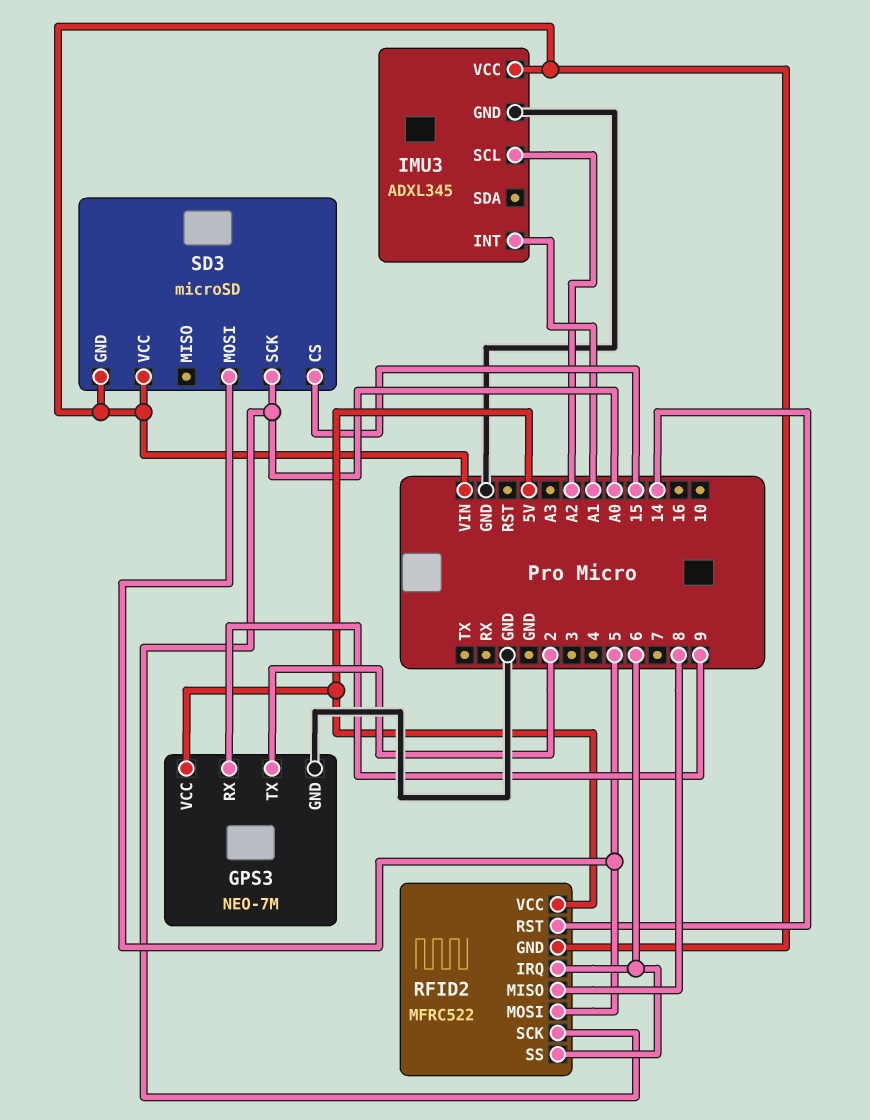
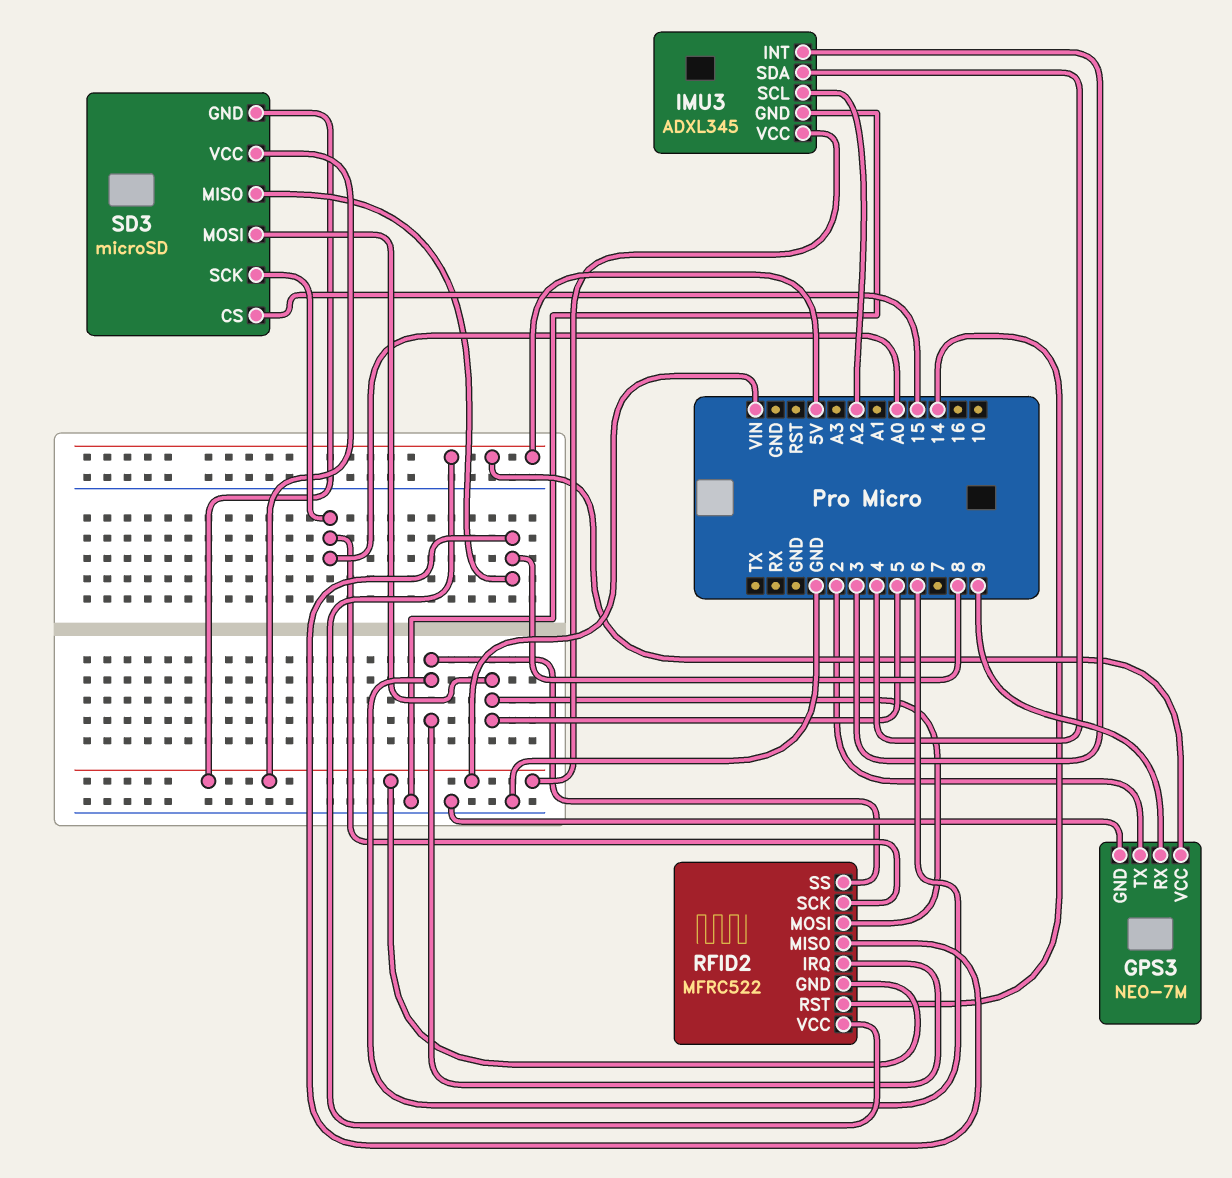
IMU3 pin INT: A1 -> 3
IMU3 pin SDA: none -> 4
SD3 pin MISO: none -> 8

